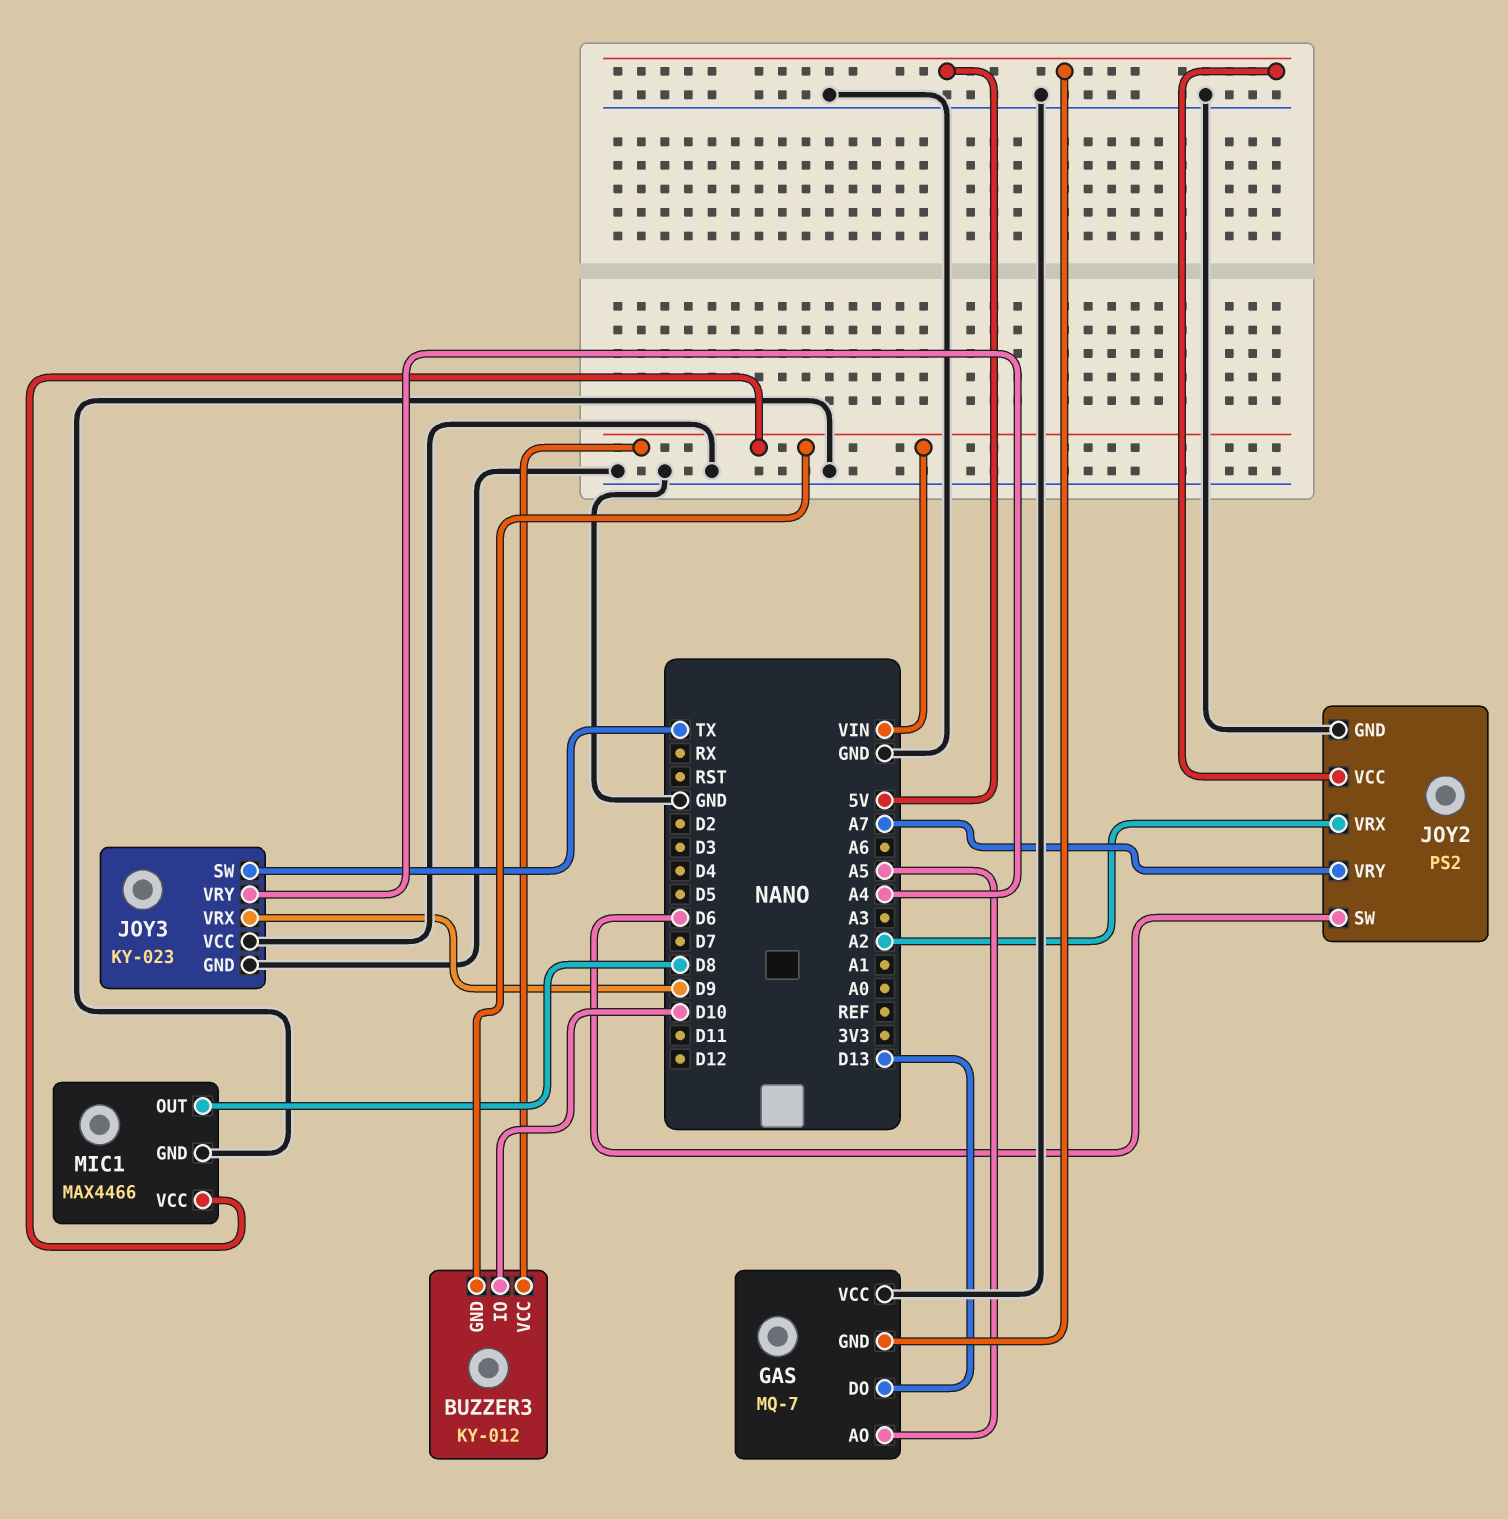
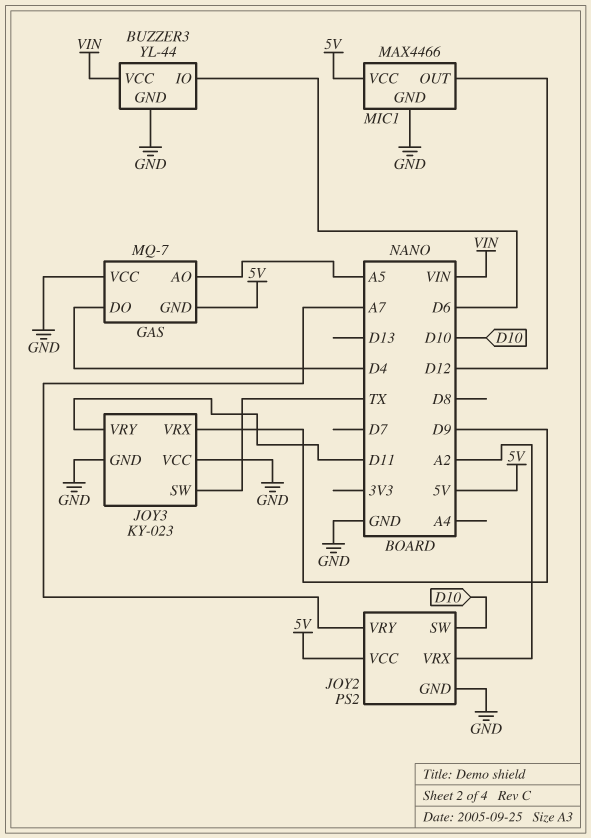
BUZZER3: KY-012 -> YL-44
BUZZER3 pin GND: VIN -> GND
BUZZER3 pin IO: D10 -> D6
GAS pin DO: D13 -> D4
JOY2 pin SW: D6 -> D10
JOY3 pin VRY: A4 -> D11
MIC1 pin OUT: D8 -> D12
MIC1 pin VCC: VIN -> 5V

